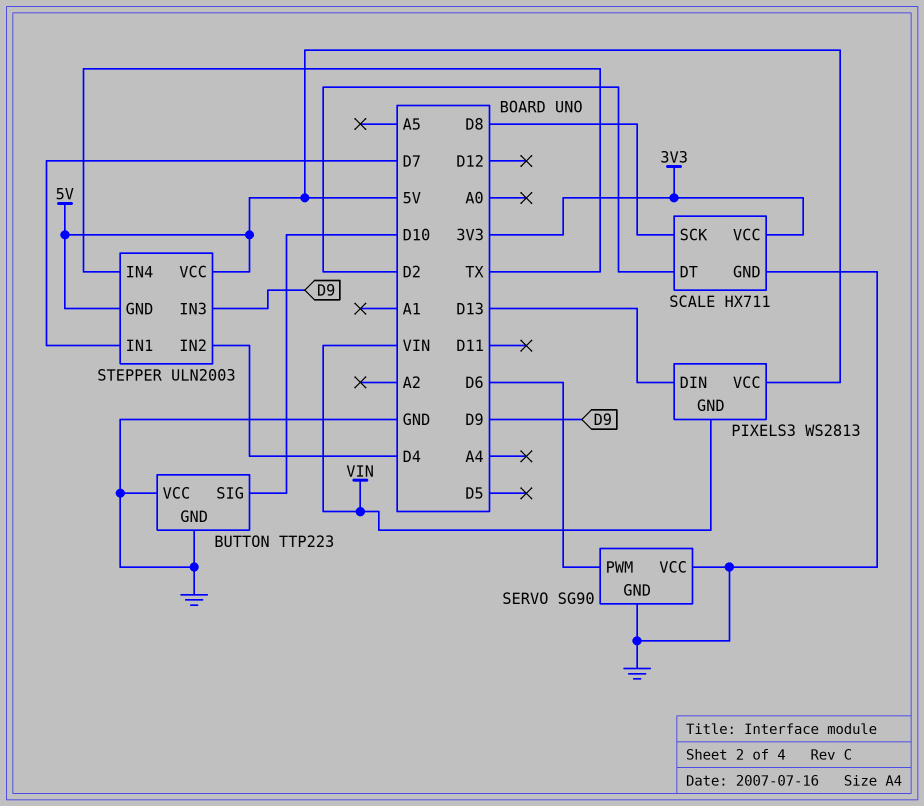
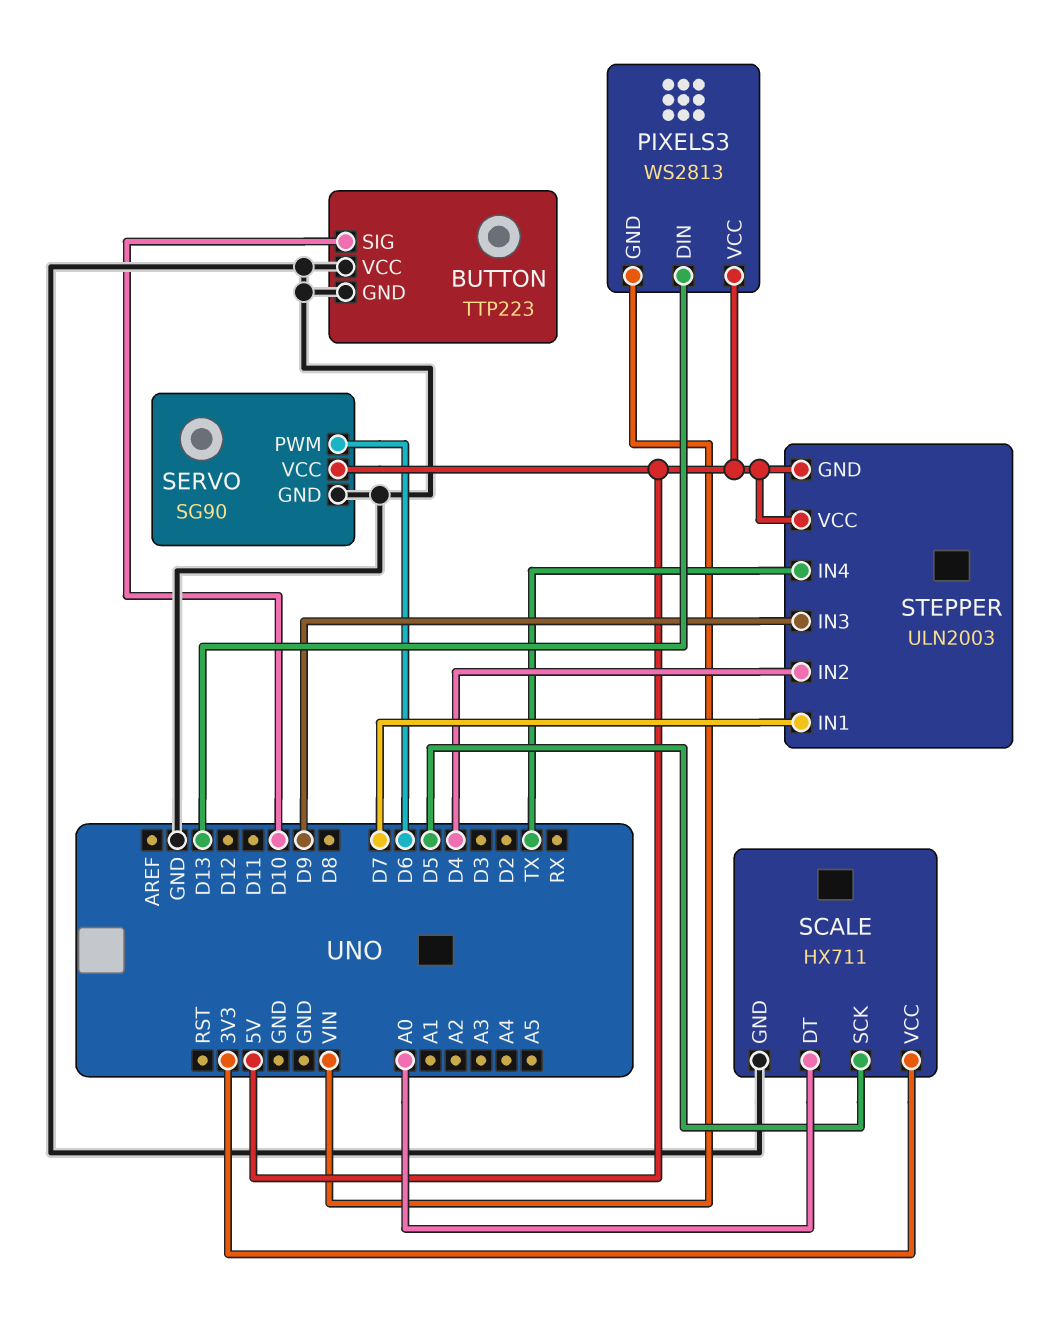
SCALE pin DT: D2 -> A0
SCALE pin SCK: D8 -> D5
SERVO pin VCC: GND -> 5V

